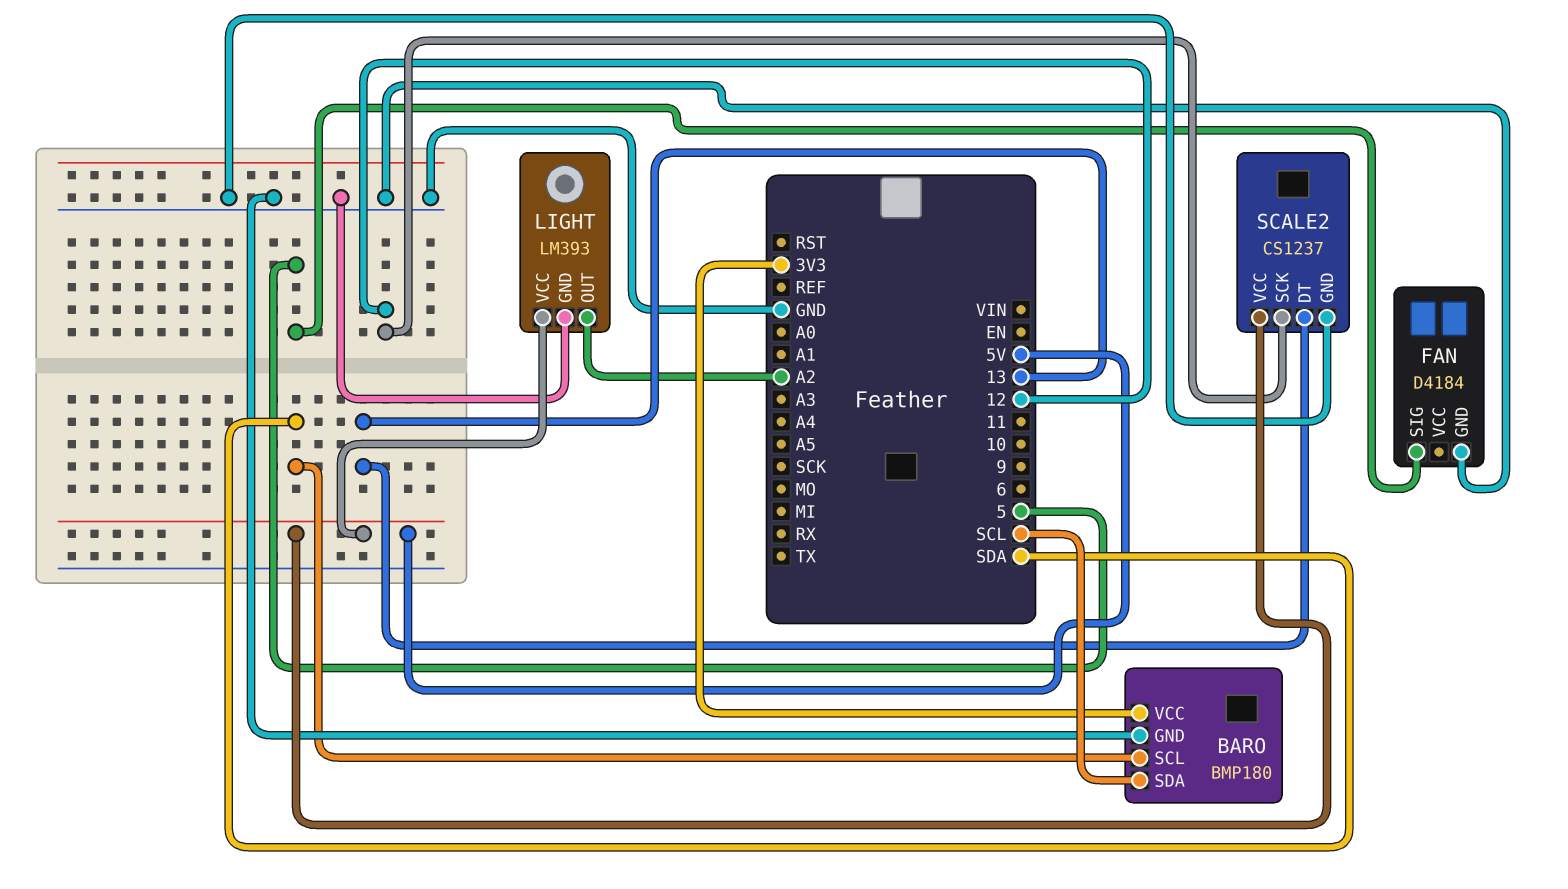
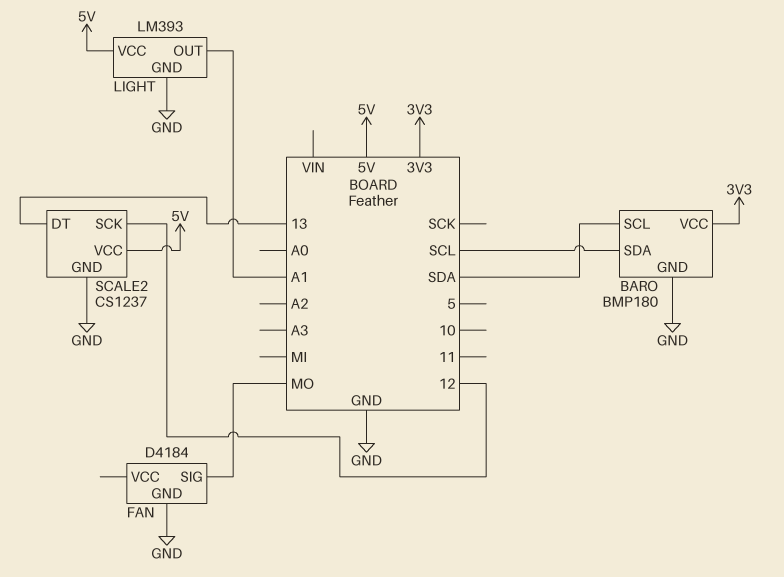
FAN pin SIG: 5 -> MO
LIGHT pin OUT: A2 -> A1

